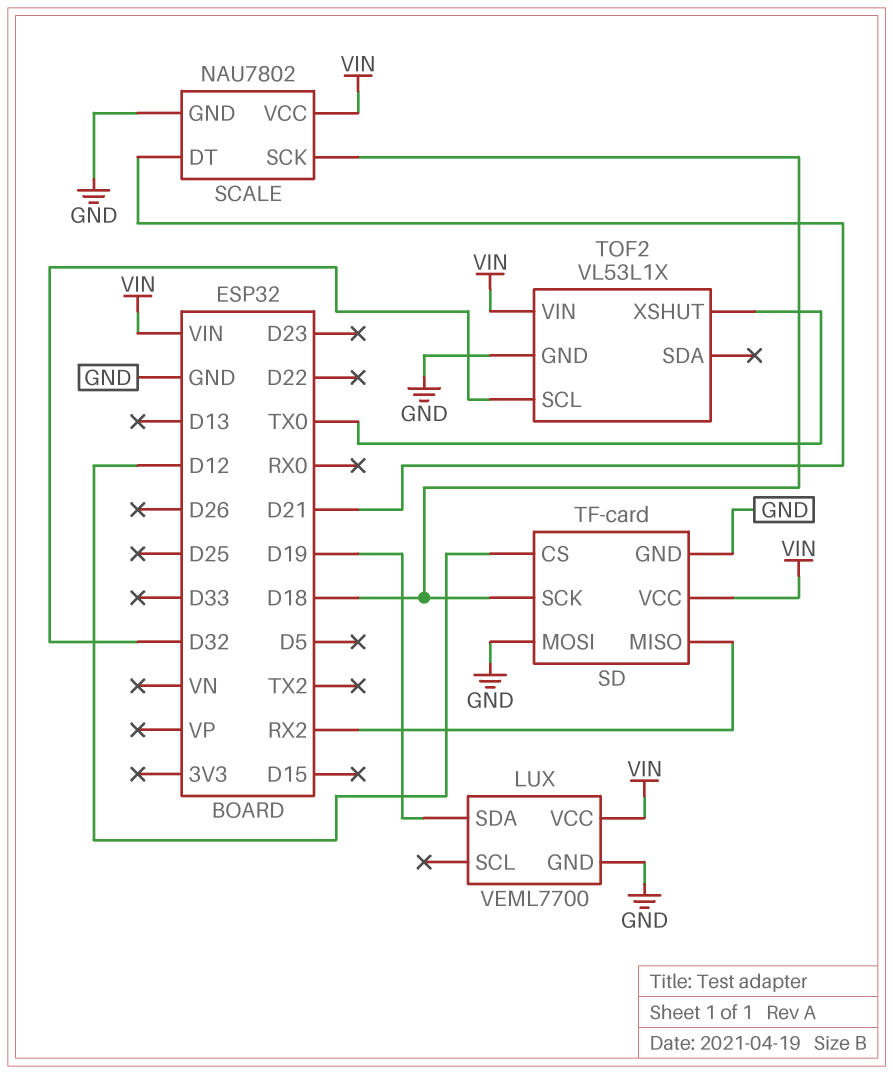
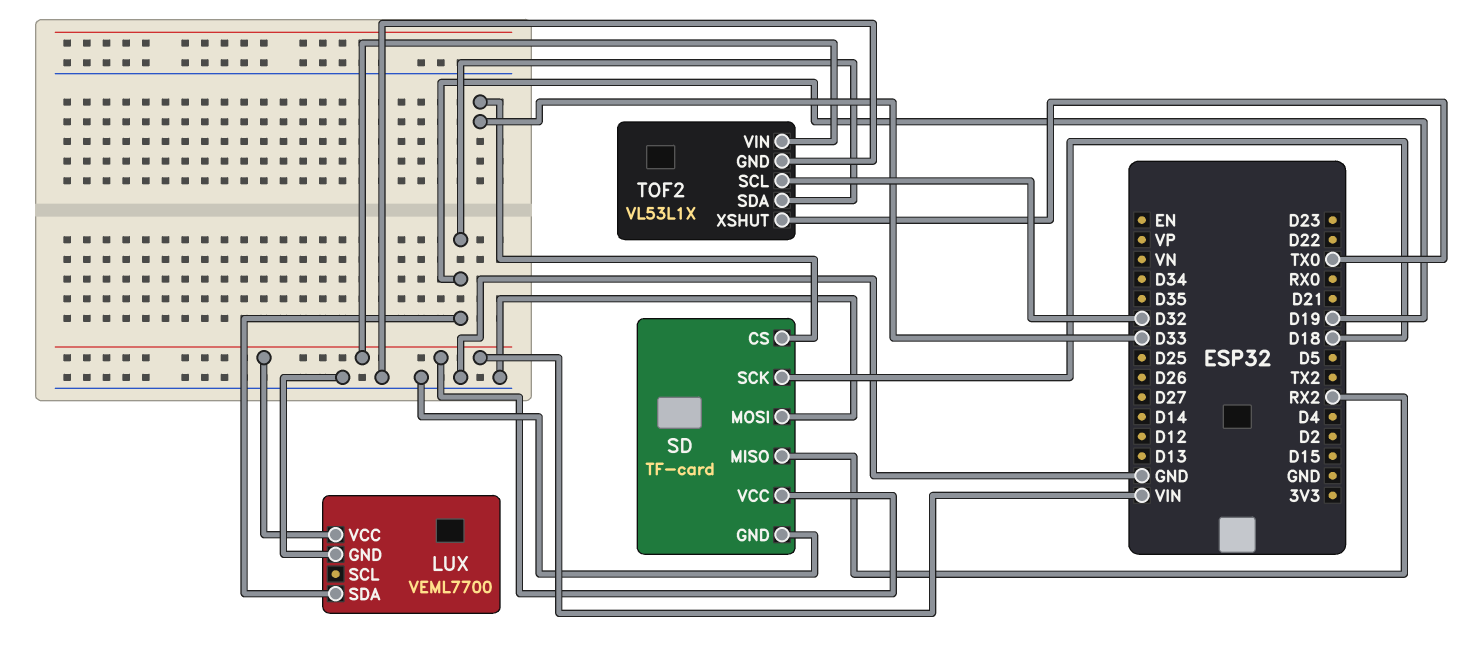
SCALE: NAU7802 -> none
SCALE pin DT: D21 -> none
SCALE pin GND: GND -> none
SCALE pin SCK: D18 -> none
SCALE pin VCC: VIN -> none
SD pin CS: D12 -> D33
TOF2 pin SDA: none -> D19

